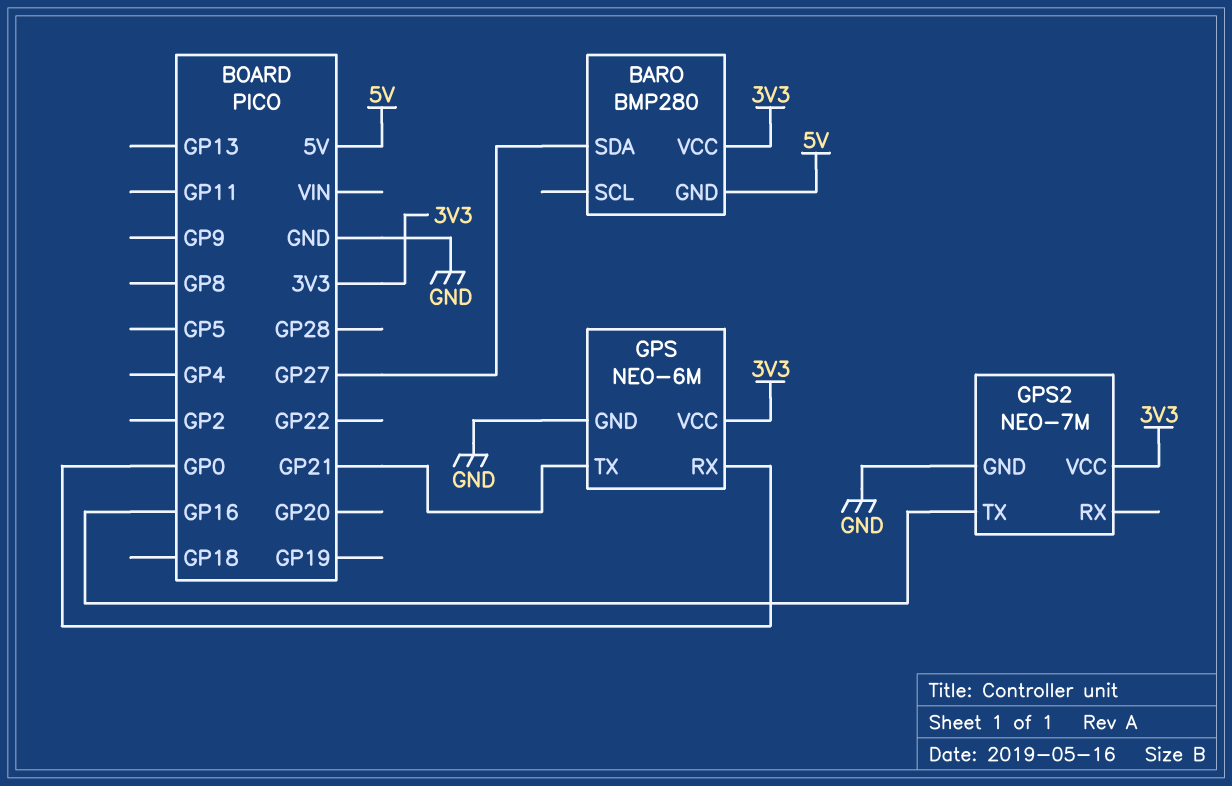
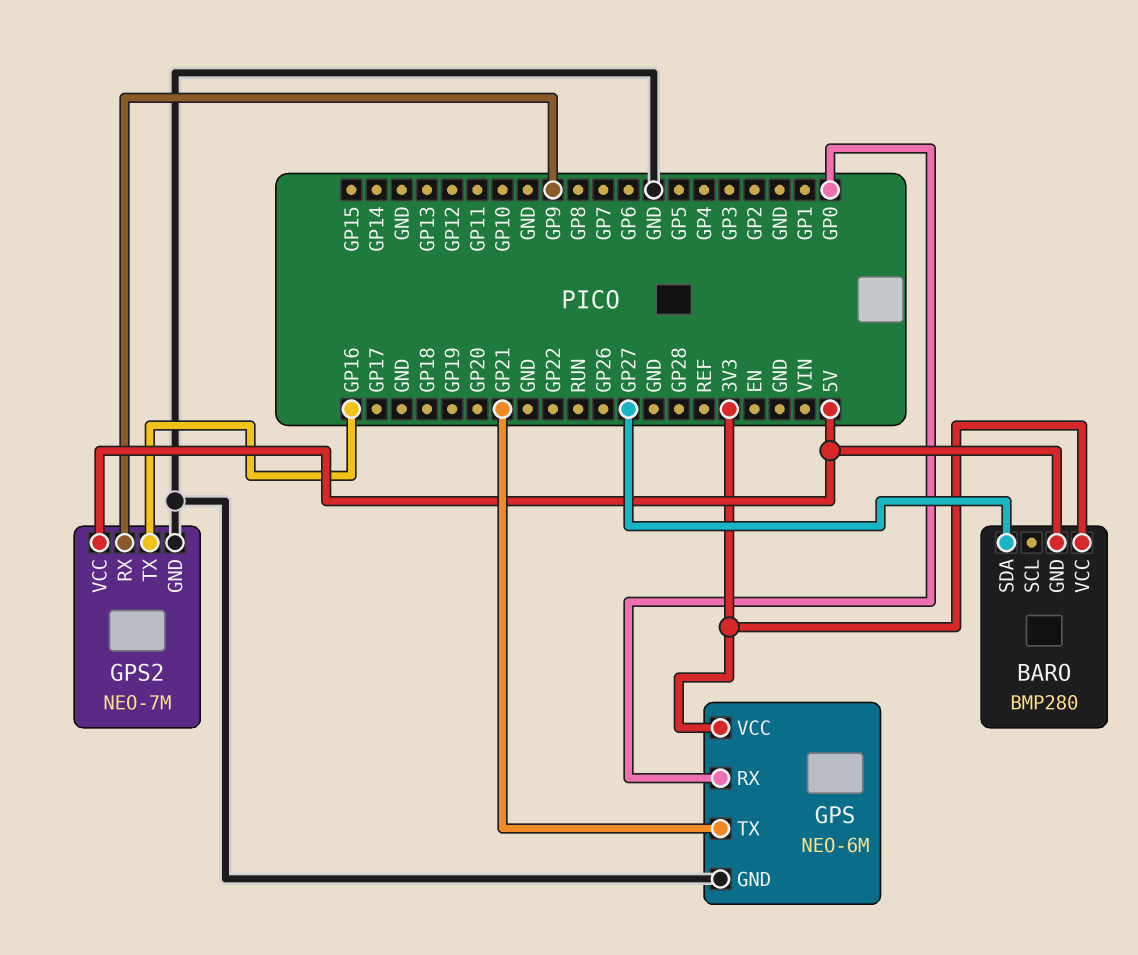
GPS2 pin RX: none -> GP9
GPS2 pin VCC: 3V3 -> 5V

